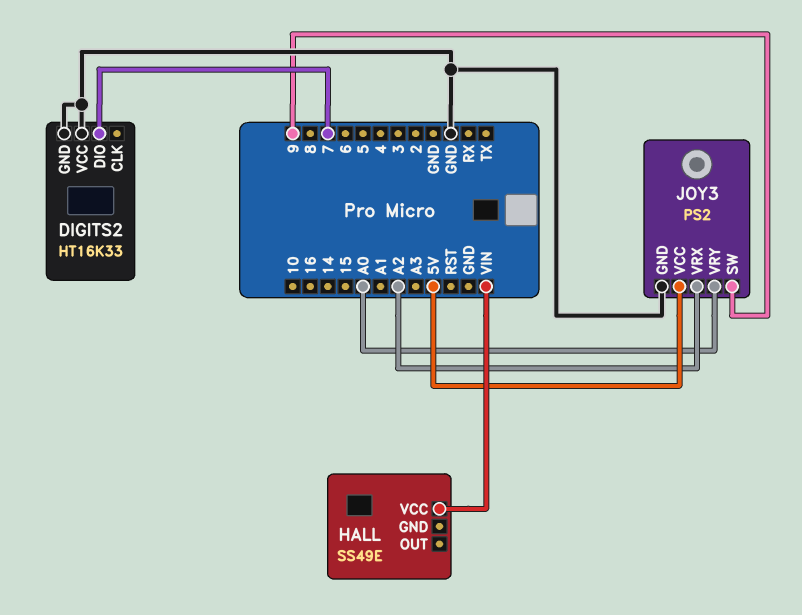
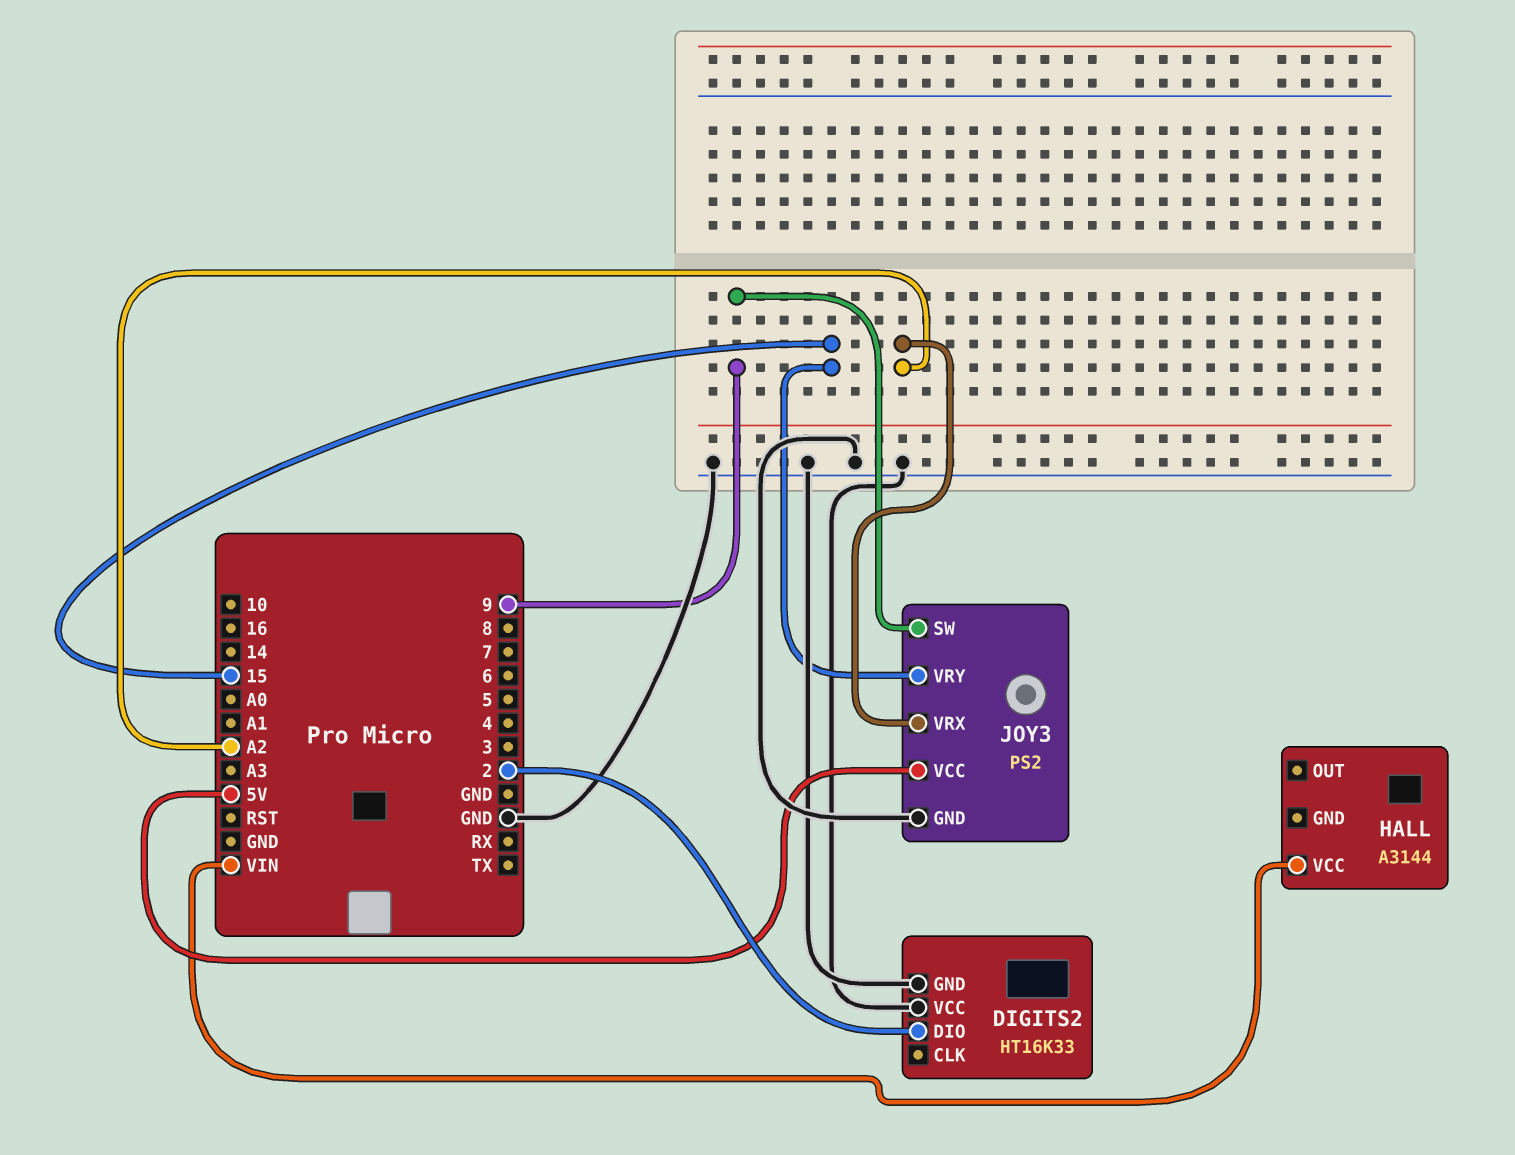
DIGITS2 pin DIO: 7 -> 2
HALL: SS49E -> A3144
JOY3 pin VRY: A0 -> 15

